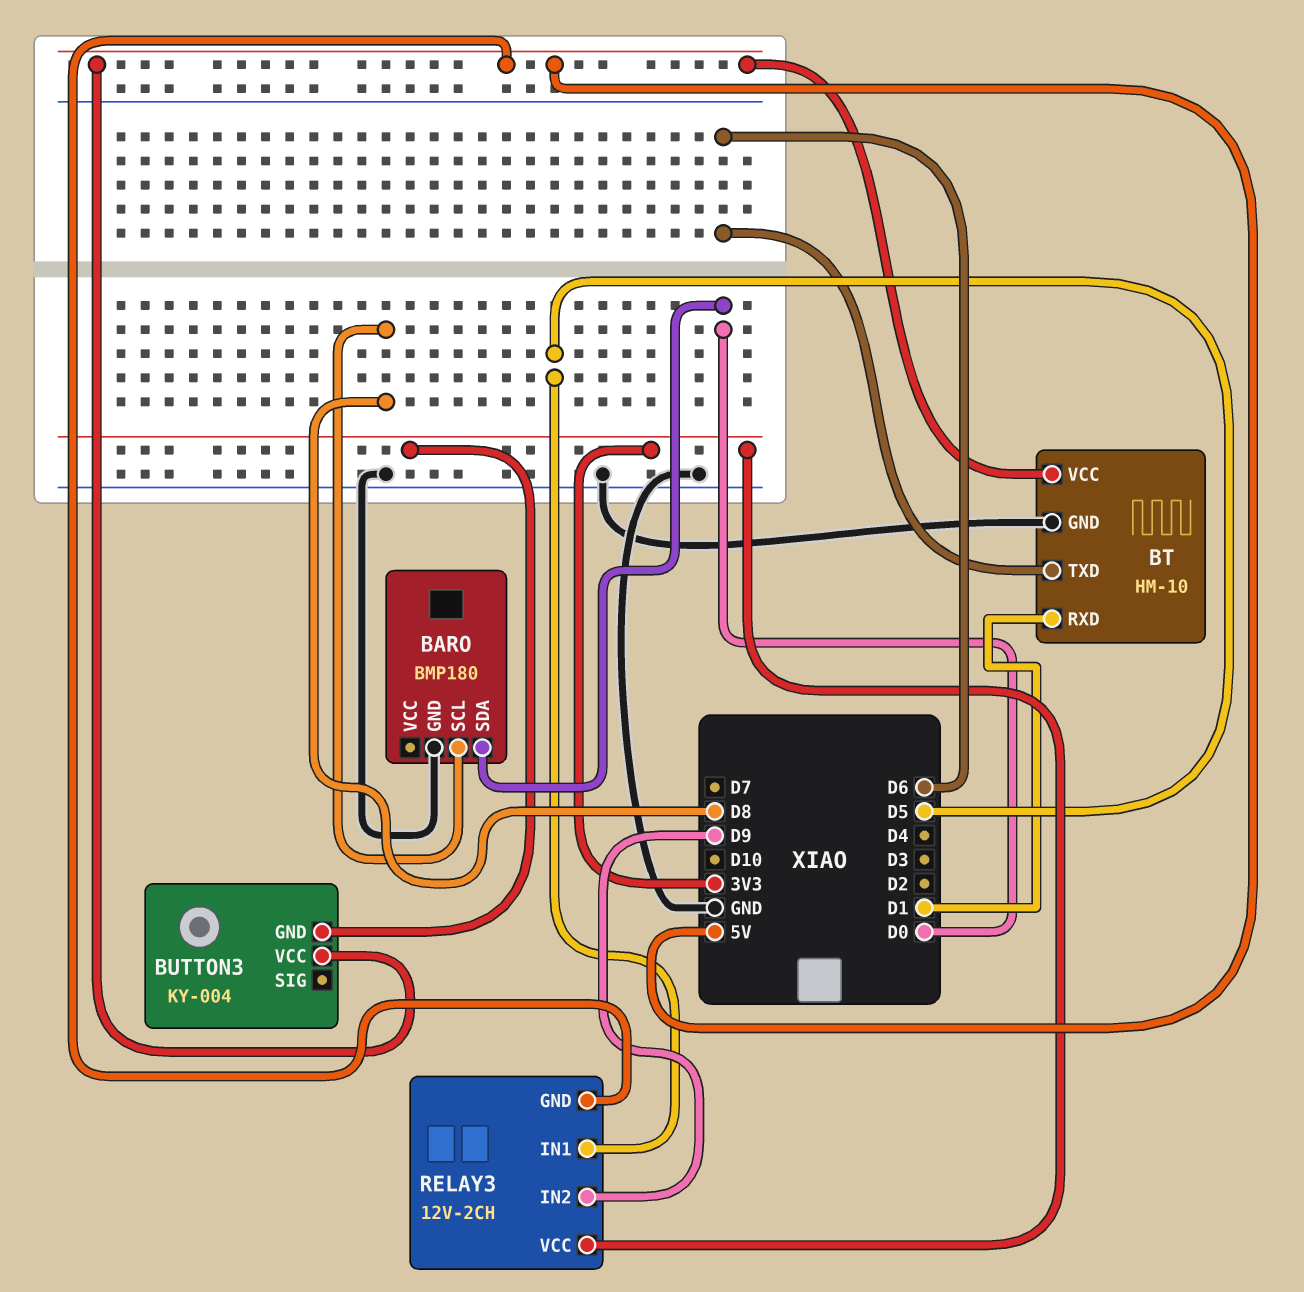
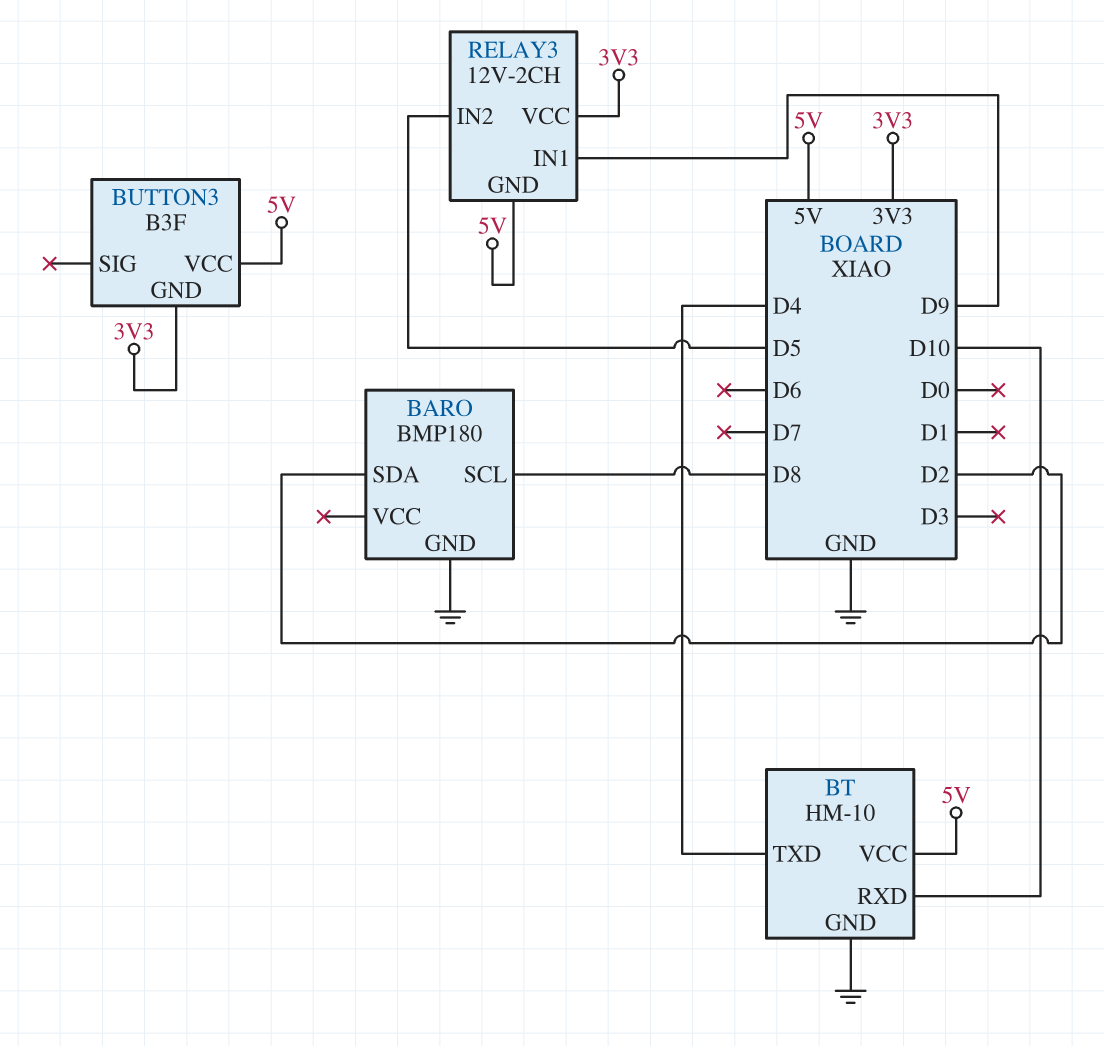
BARO pin SDA: D0 -> D2
BT pin RXD: D1 -> D10
BT pin TXD: D6 -> D4
BUTTON3: KY-004 -> B3F
RELAY3 pin IN1: D5 -> D9
RELAY3 pin IN2: D9 -> D5

